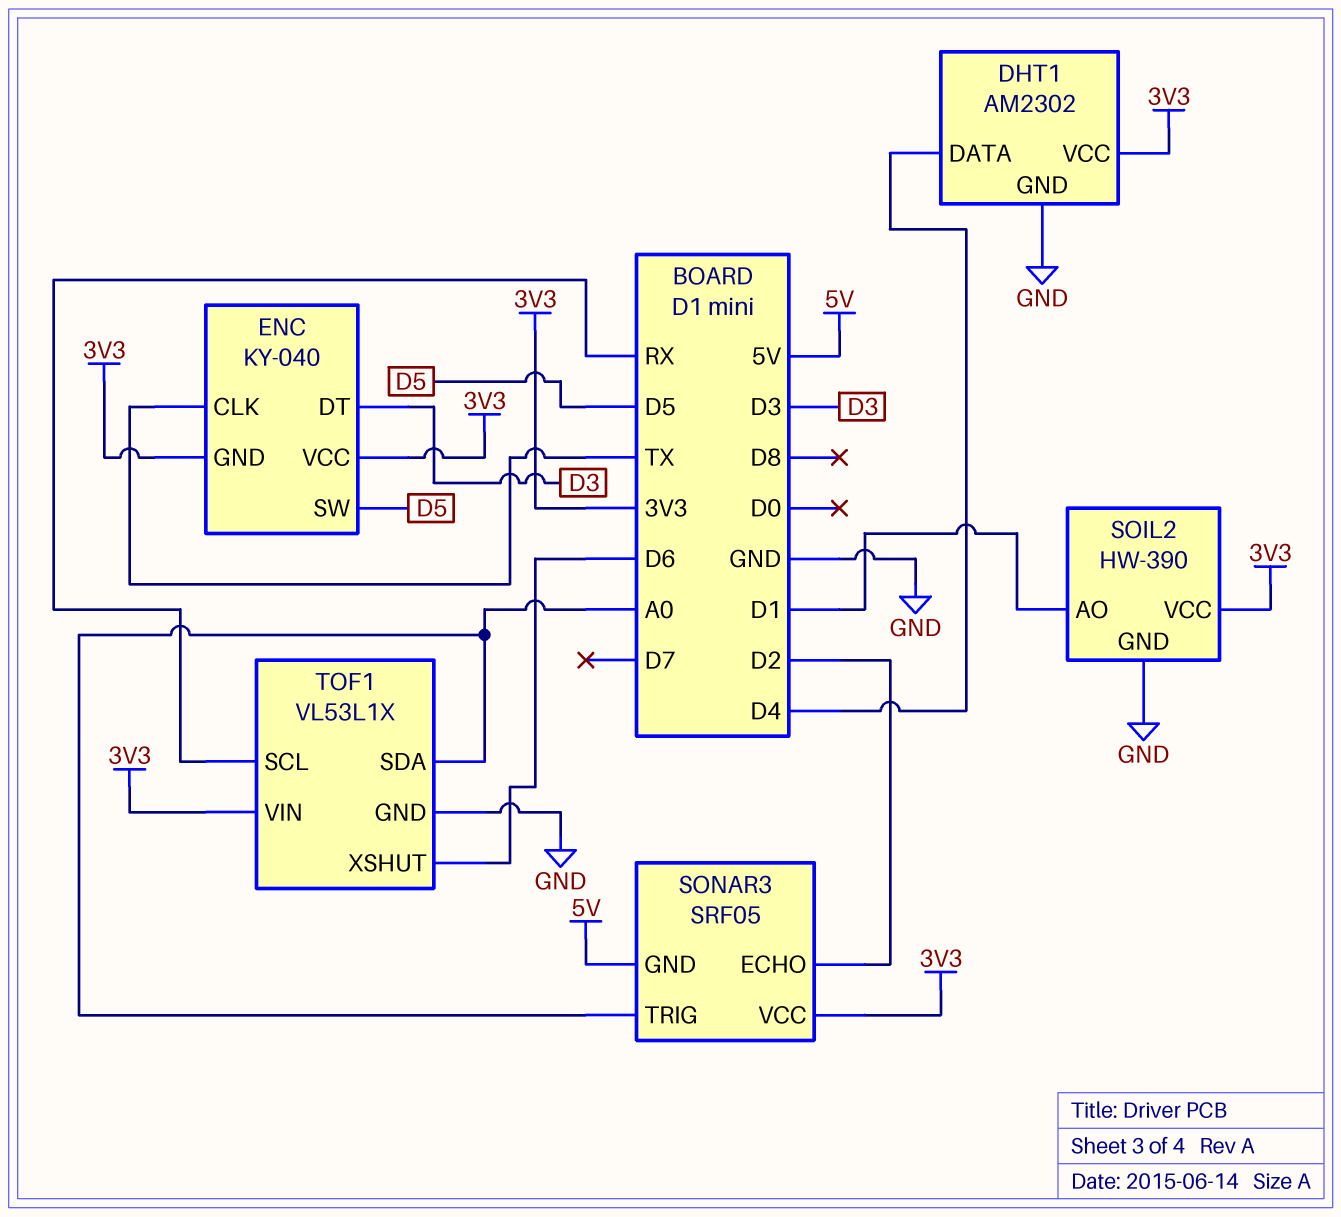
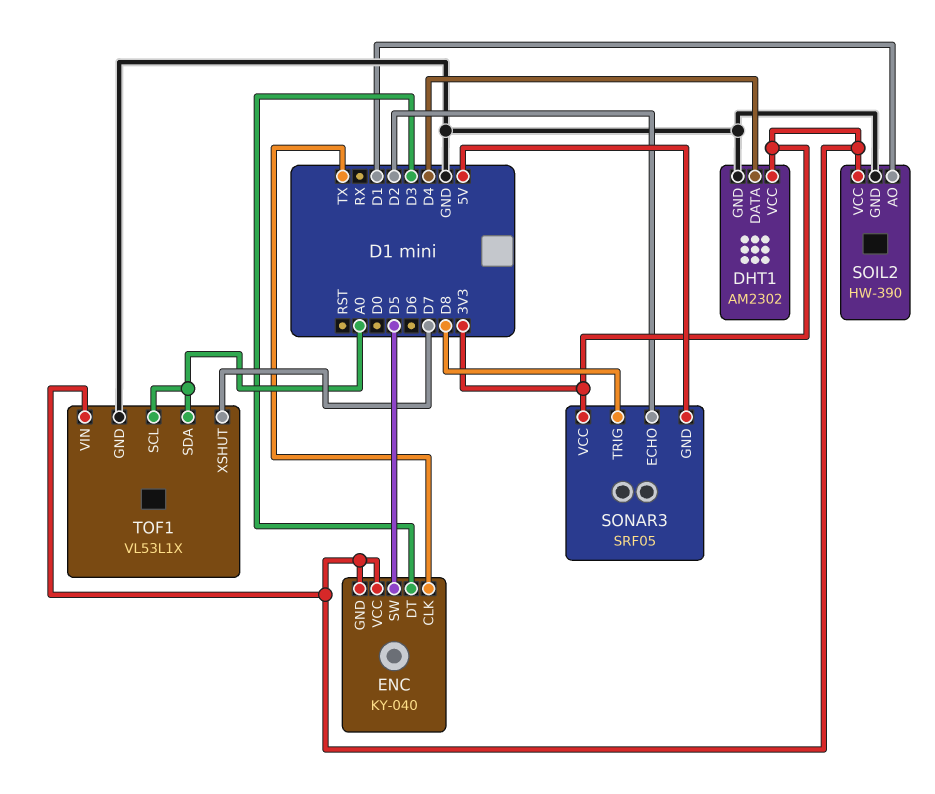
SONAR3 pin TRIG: A0 -> D8
TOF1 pin SCL: RX -> A0
TOF1 pin XSHUT: D6 -> D7

